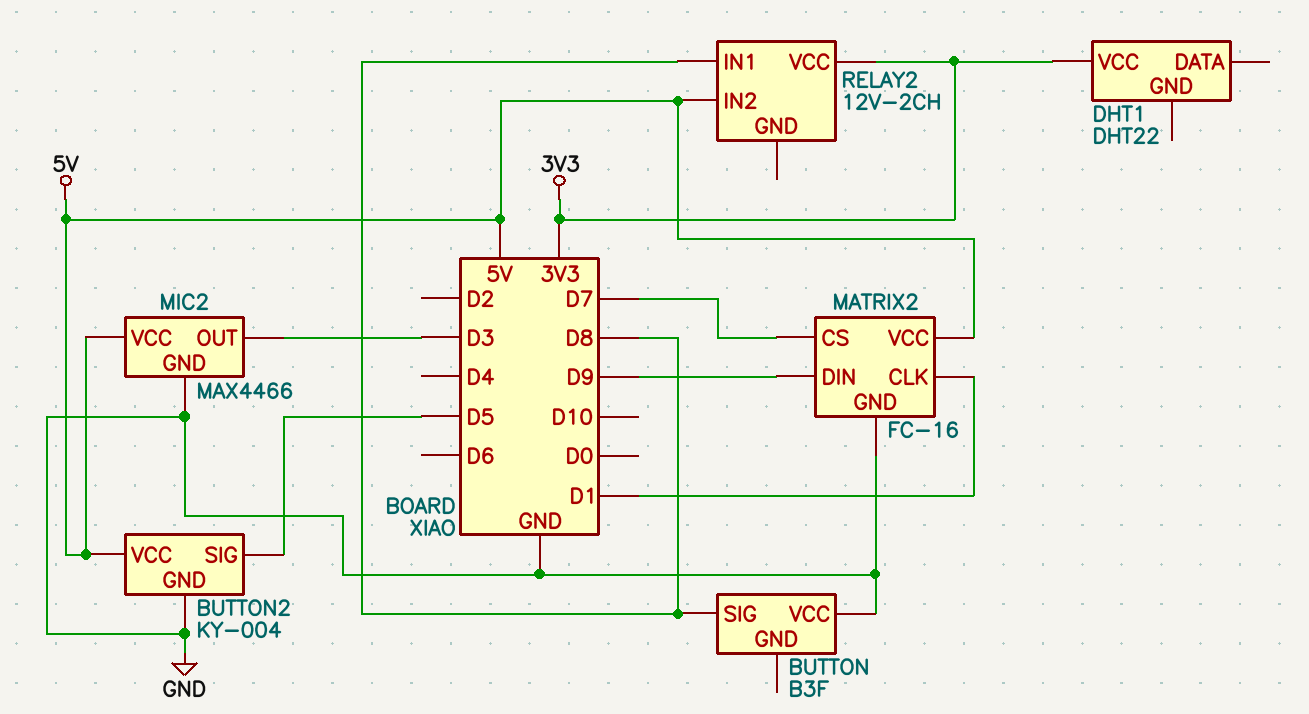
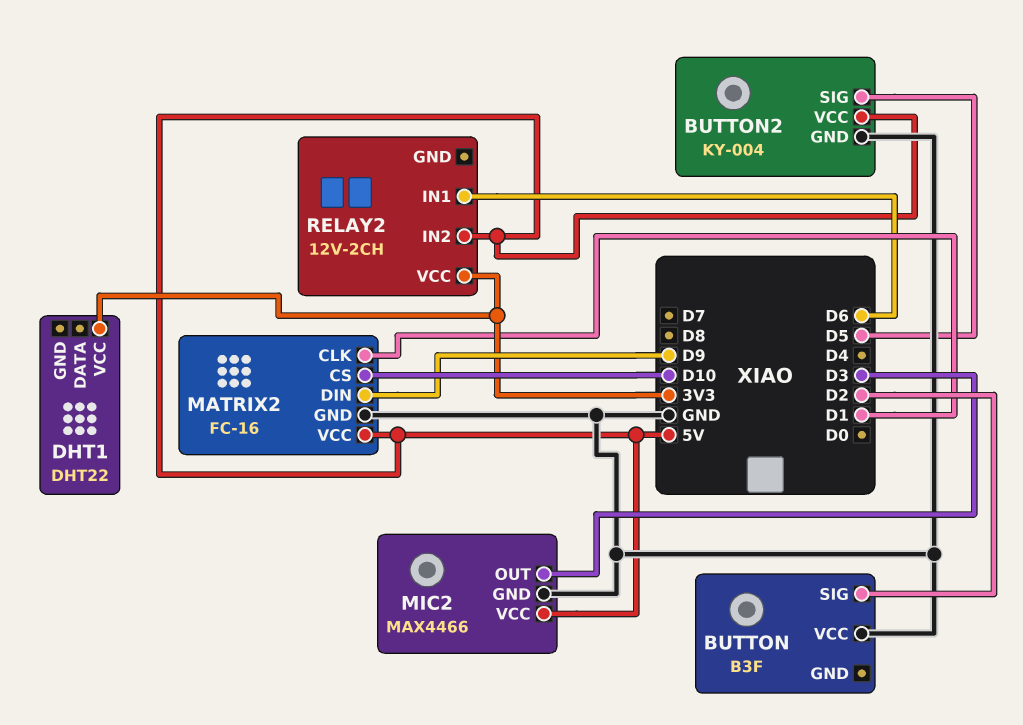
BUTTON pin SIG: D8 -> D2
MATRIX2 pin CS: D7 -> D10
RELAY2 pin IN1: D8 -> D6

